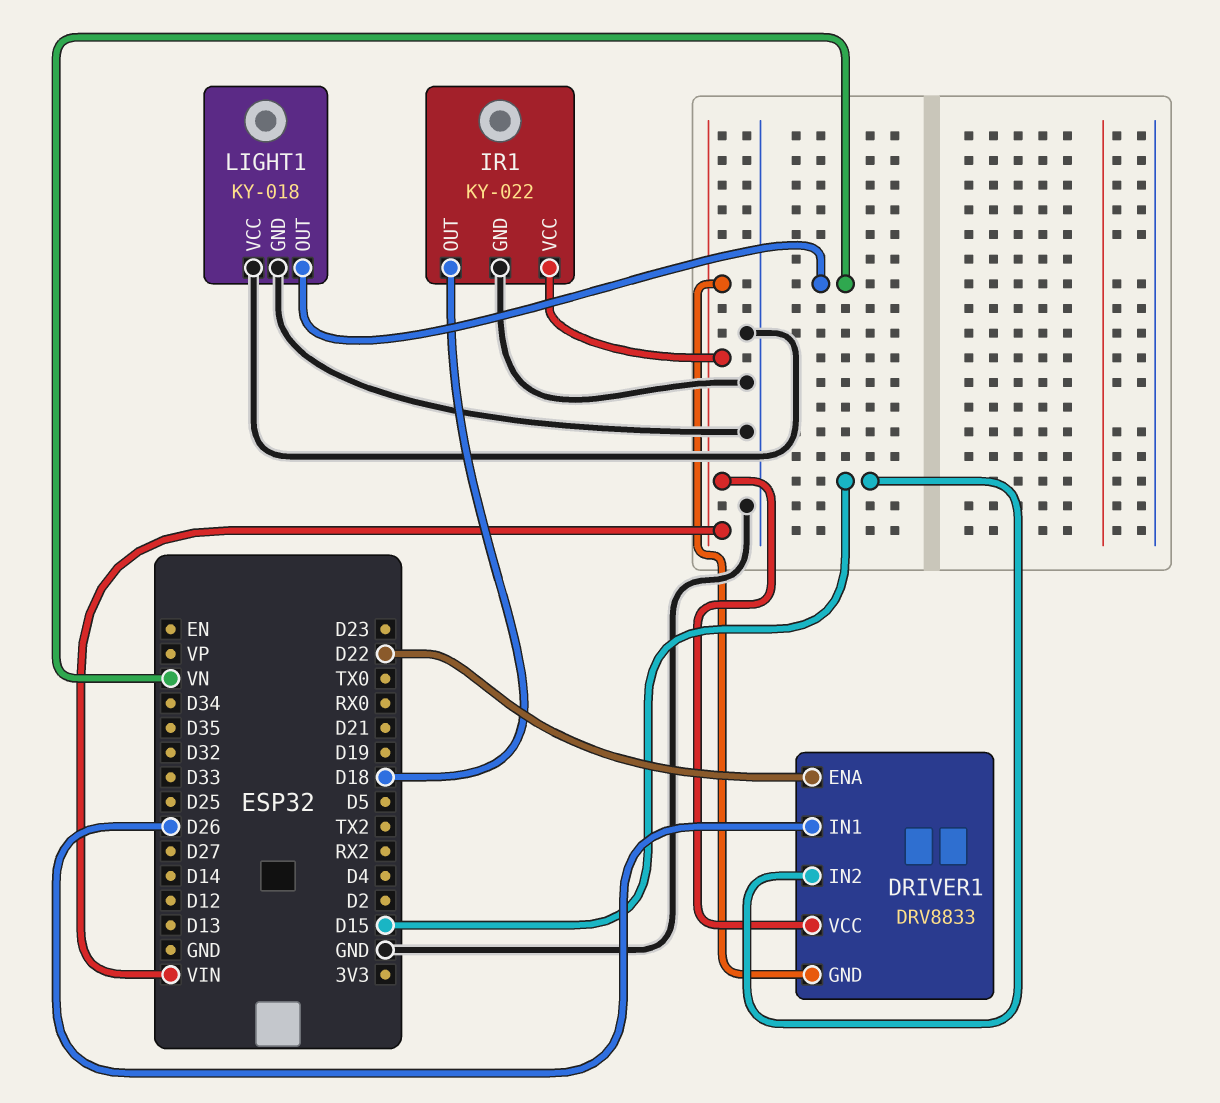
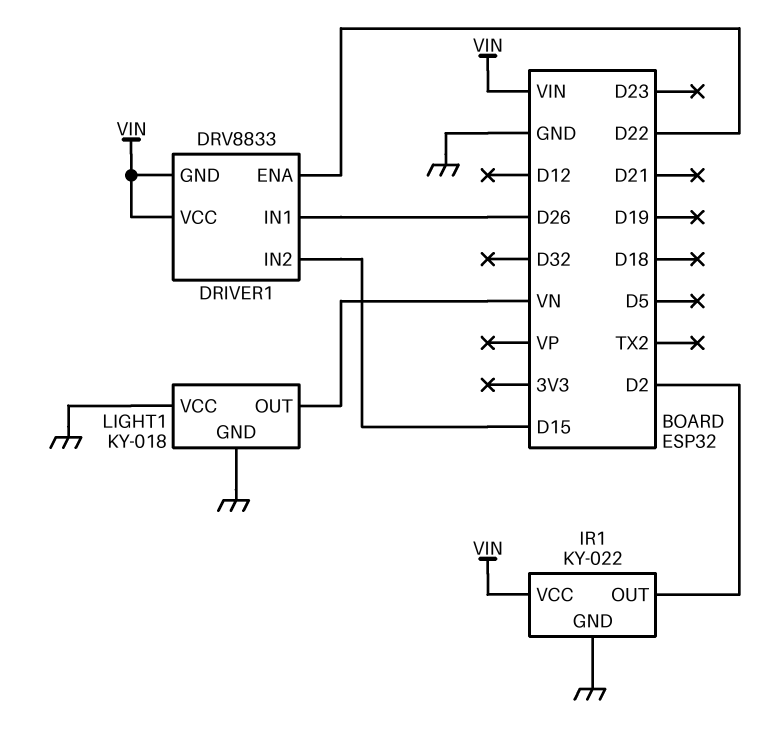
IR1 pin OUT: D18 -> D2

